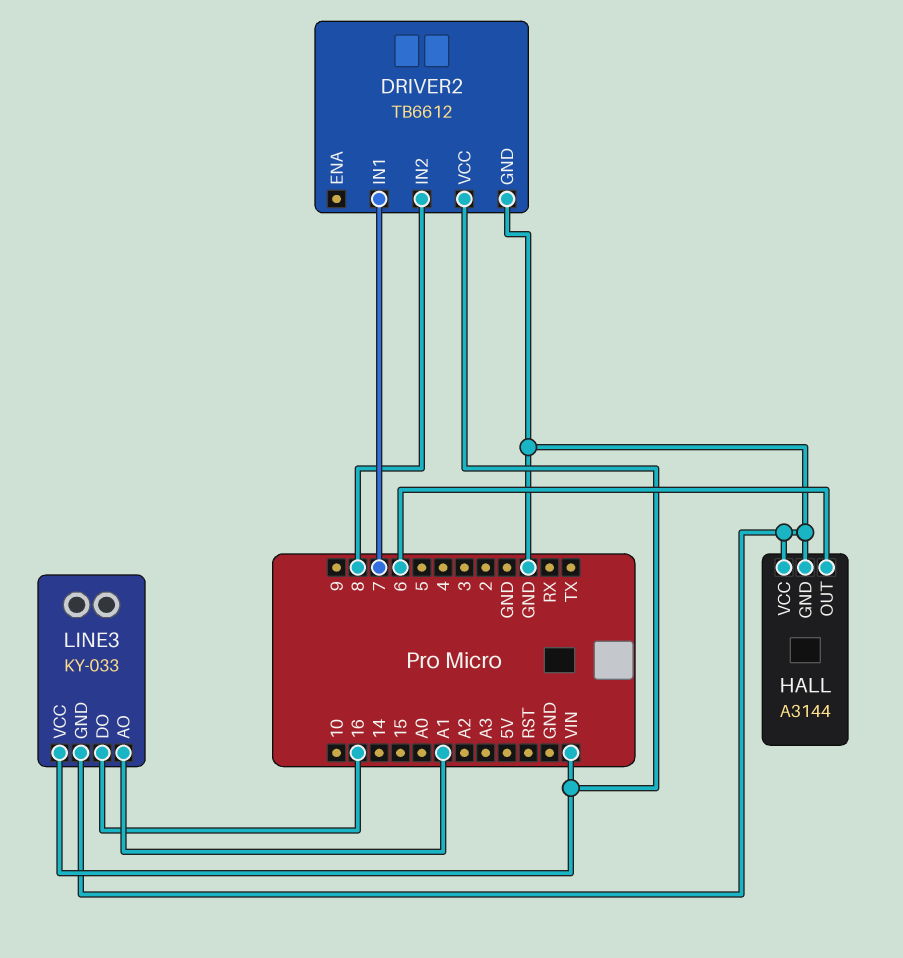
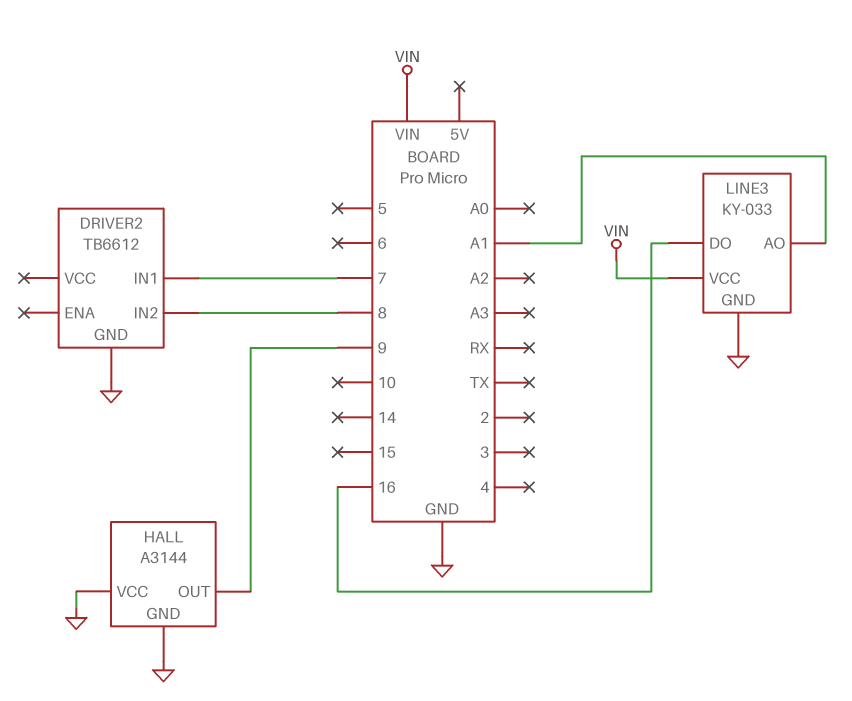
DRIVER2 pin VCC: VIN -> none
HALL pin OUT: 6 -> 9

